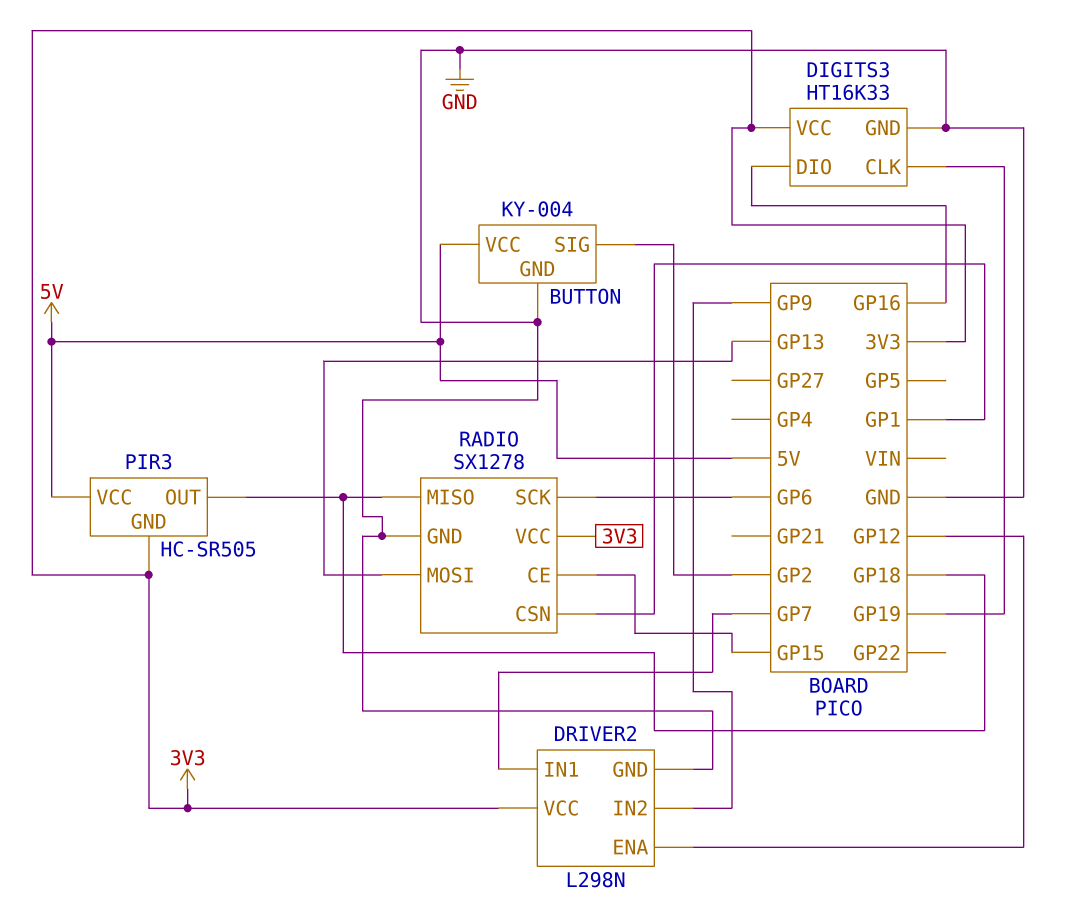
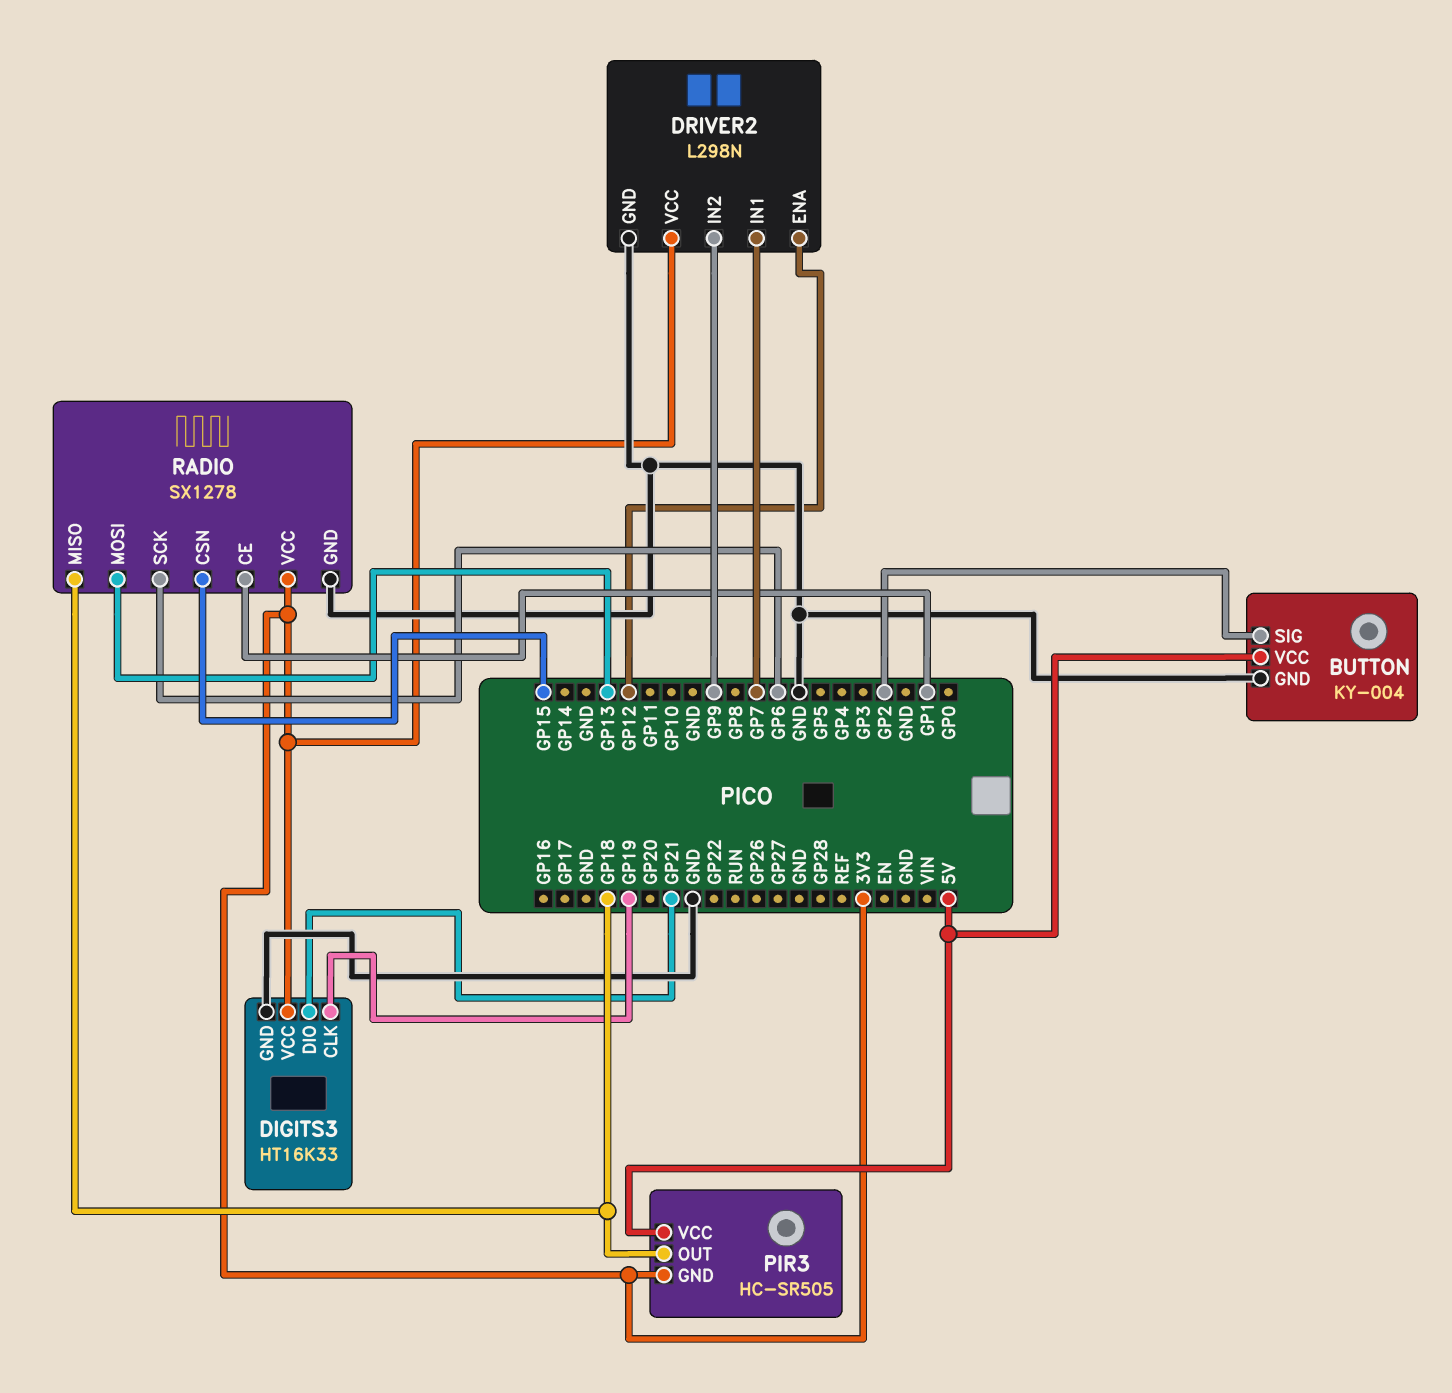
DIGITS3 pin DIO: GP16 -> GP21
RADIO pin CE: GP15 -> GP1
RADIO pin CSN: GP1 -> GP15

